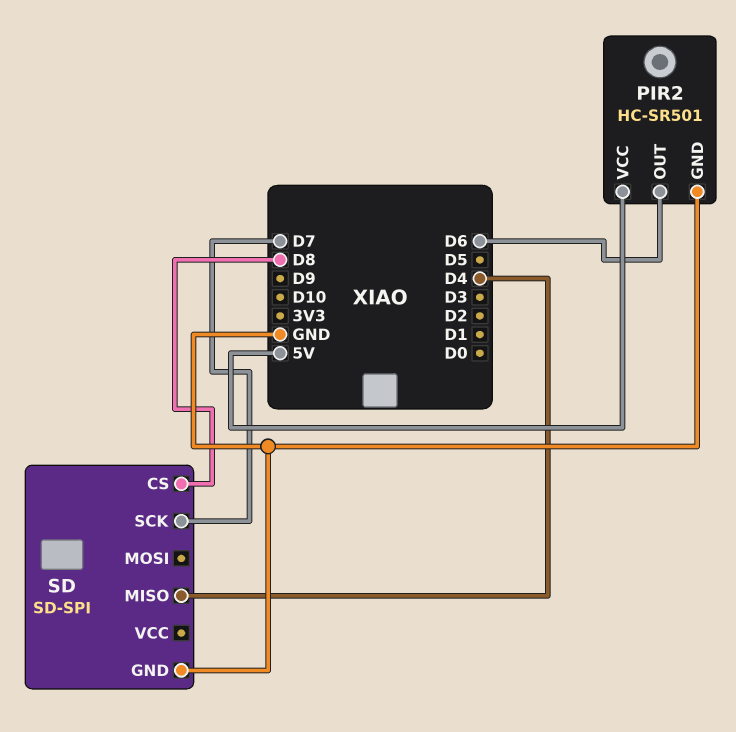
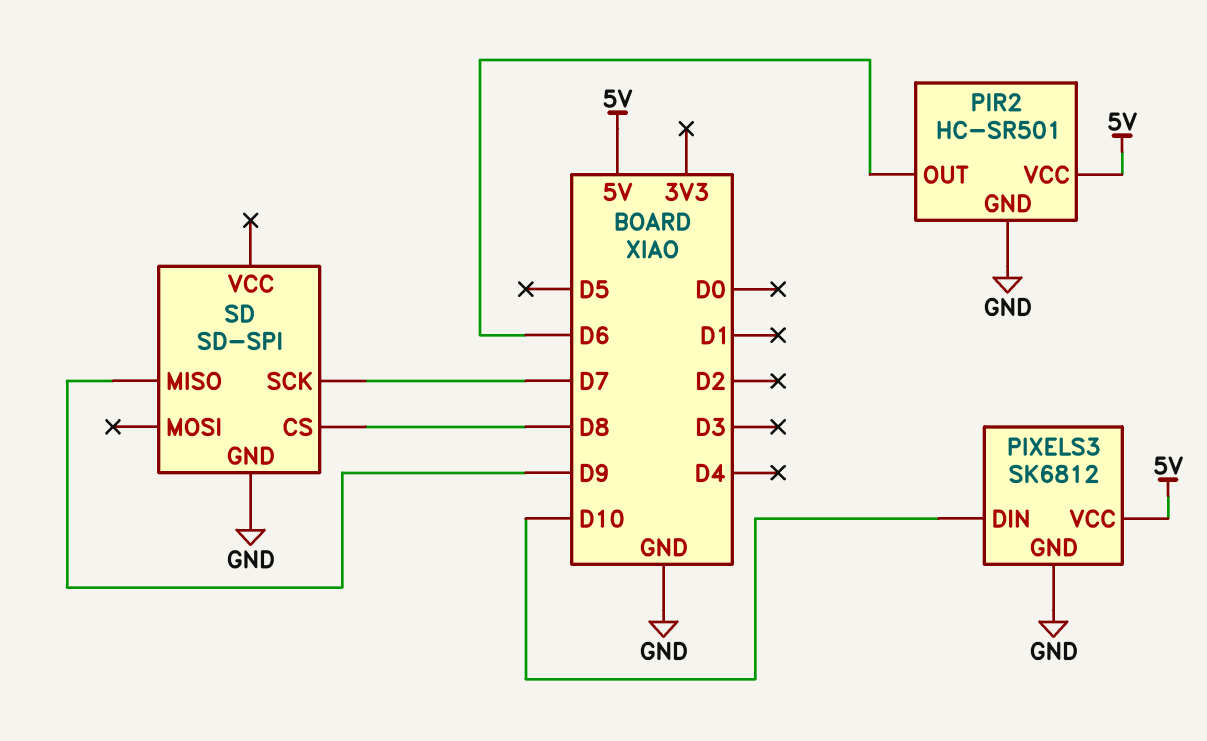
PIXELS3: none -> SK6812
PIXELS3 pin DIN: none -> D10
PIXELS3 pin GND: none -> GND
PIXELS3 pin VCC: none -> 5V
SD pin MISO: D4 -> D9

